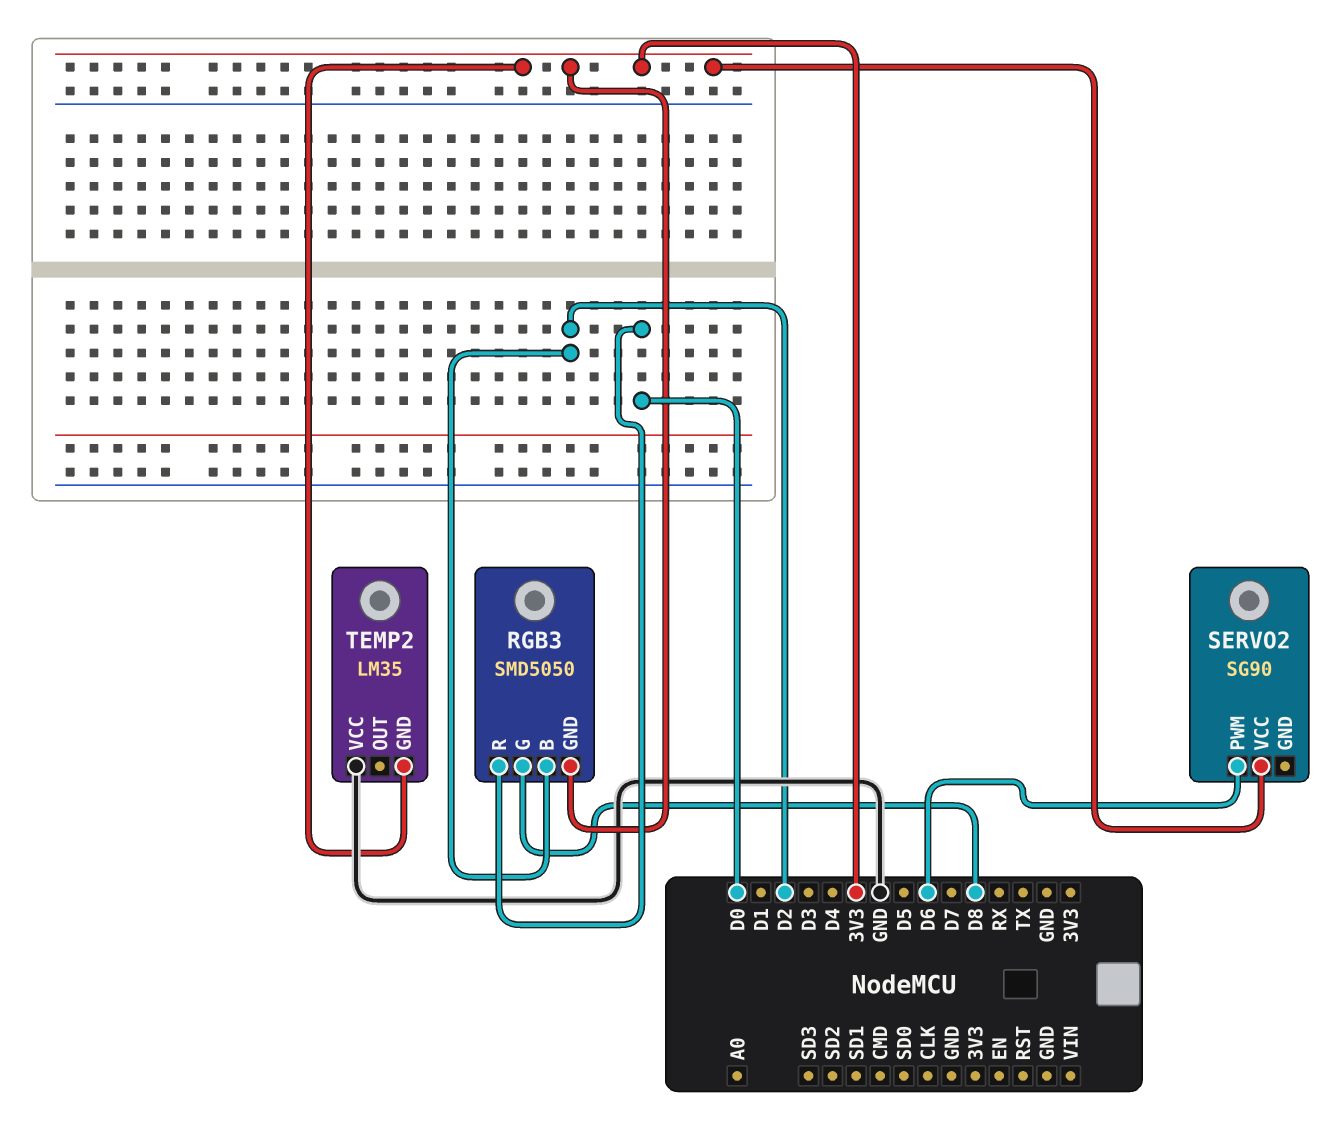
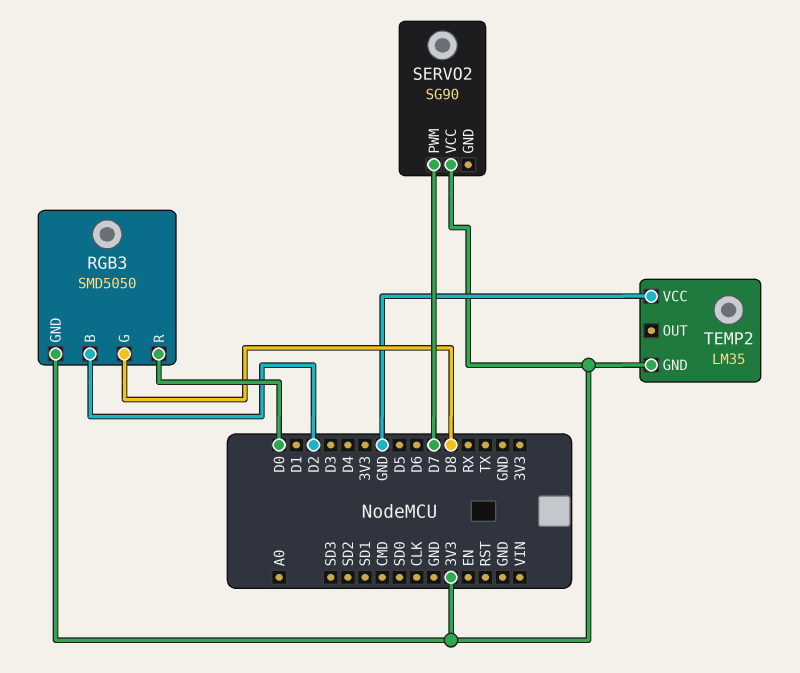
SERVO2 pin PWM: D6 -> D7

